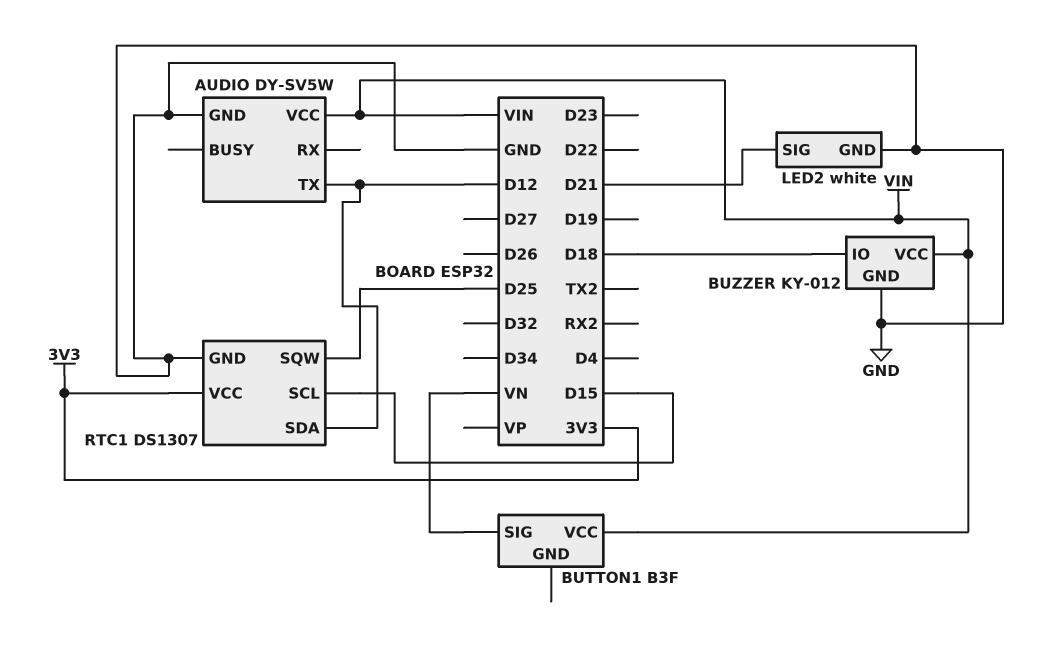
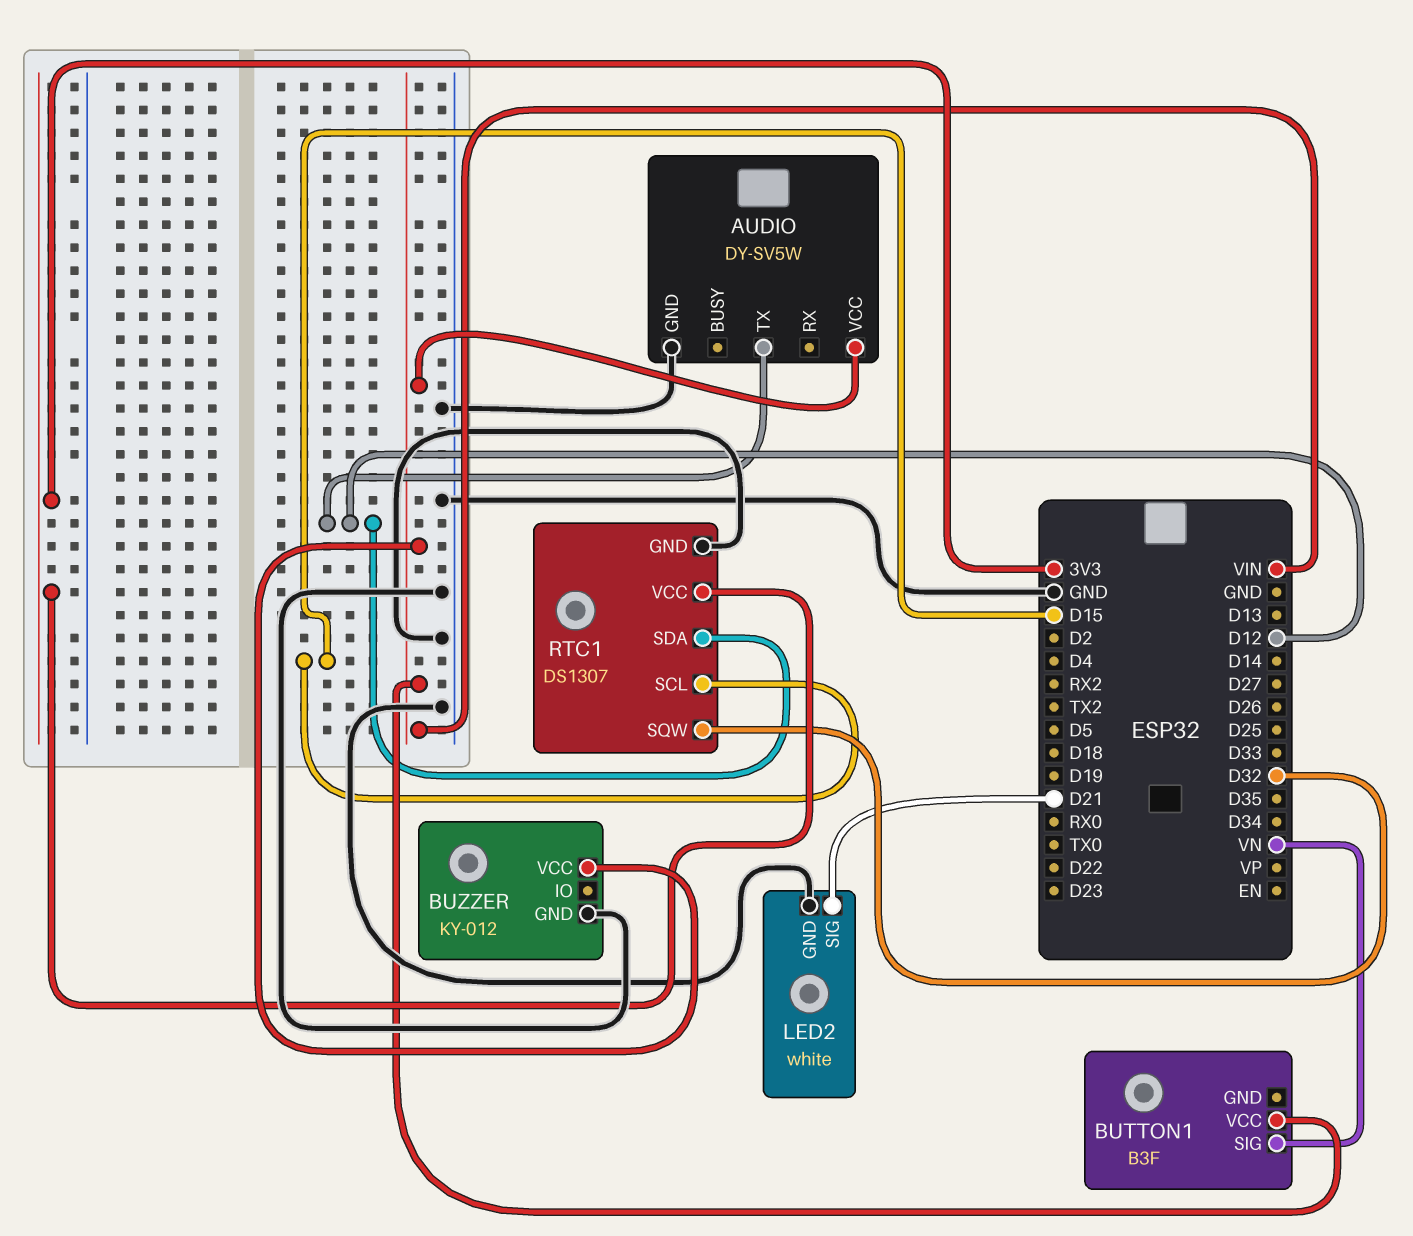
BUZZER pin IO: D18 -> none
RTC1 pin SQW: D25 -> D32

